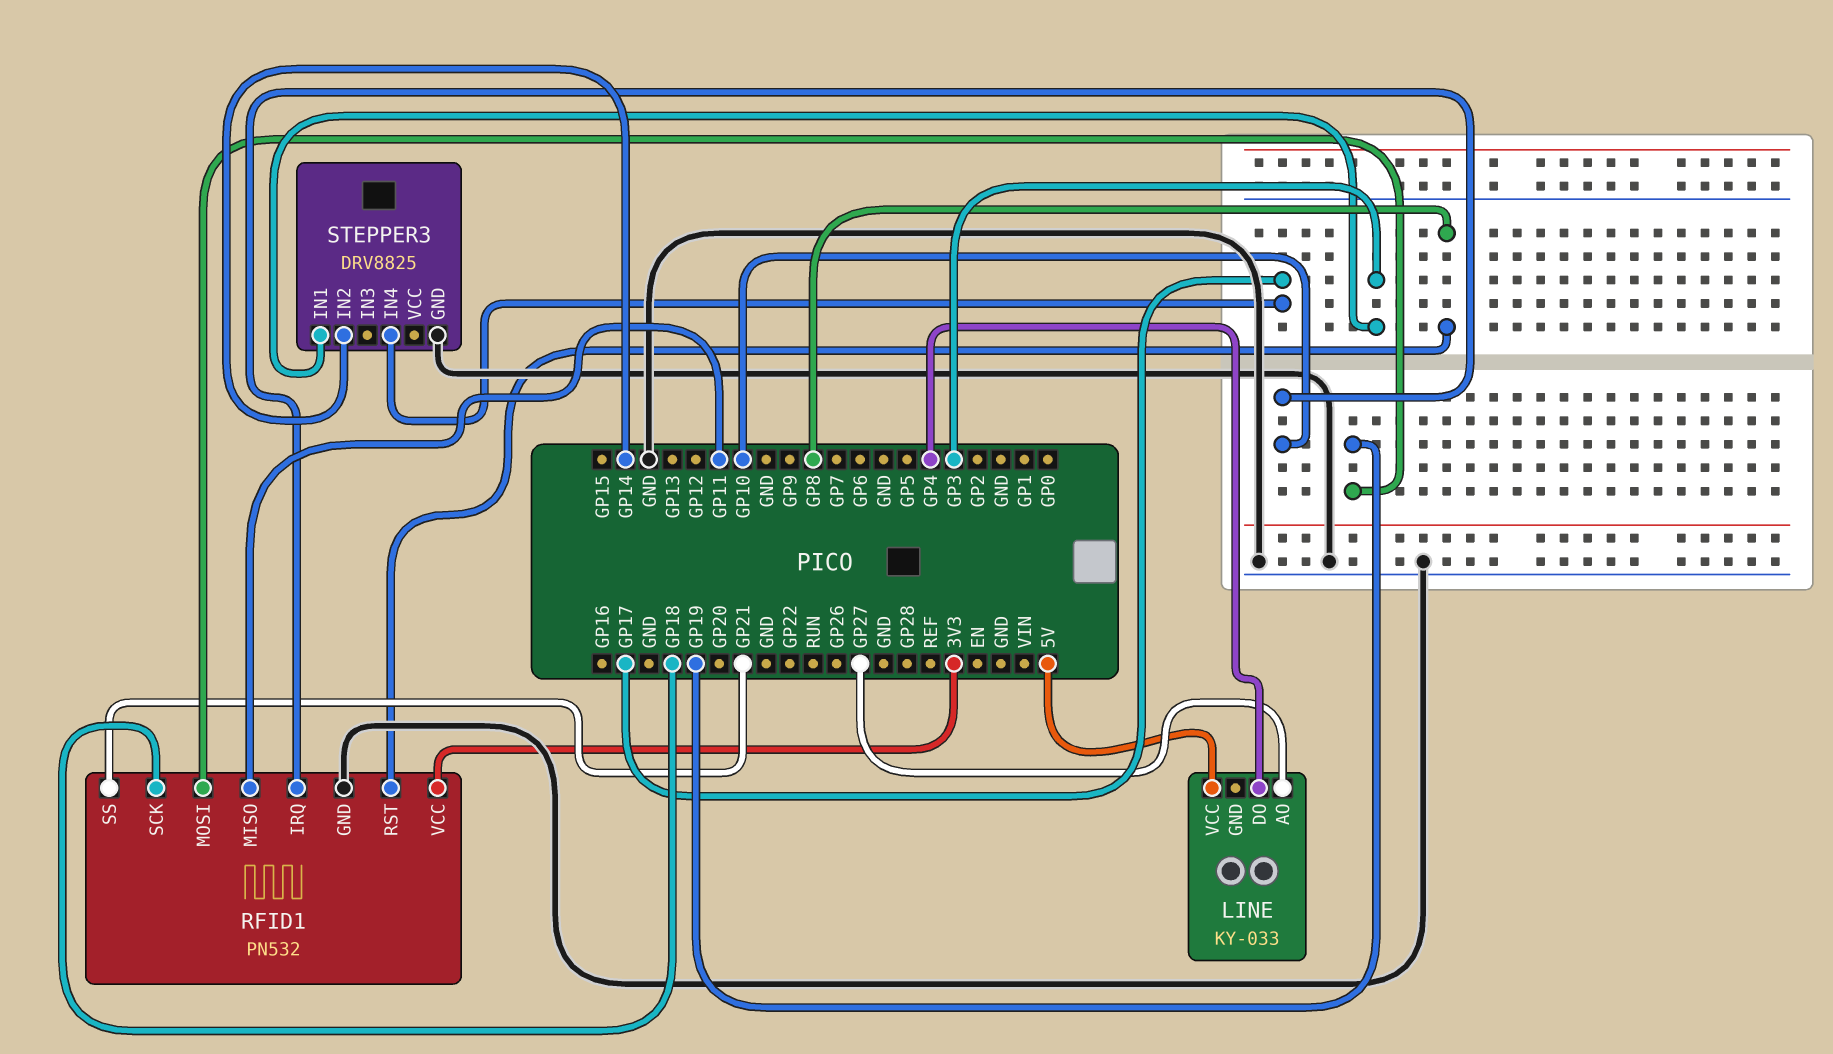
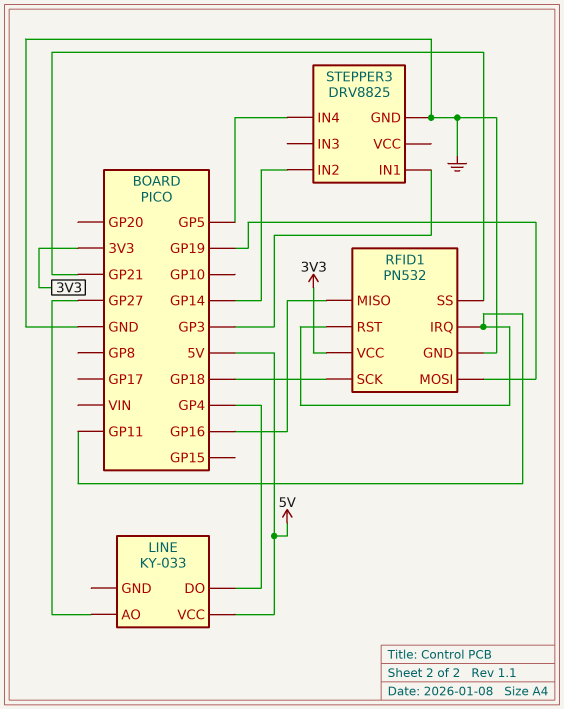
RFID1 pin IRQ: GP10 -> GP11
RFID1 pin MISO: GP11 -> GP16
RFID1 pin RST: GP8 -> GP11
STEPPER3 pin IN4: GP17 -> GP5

